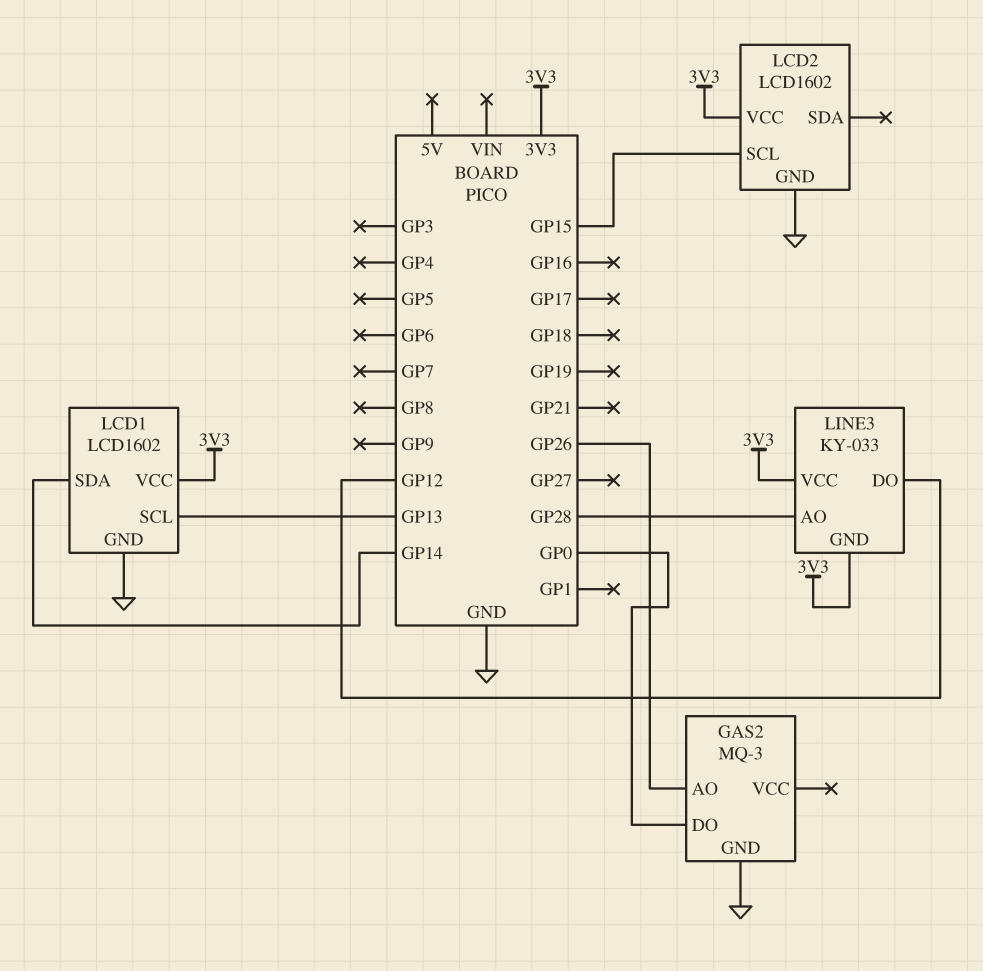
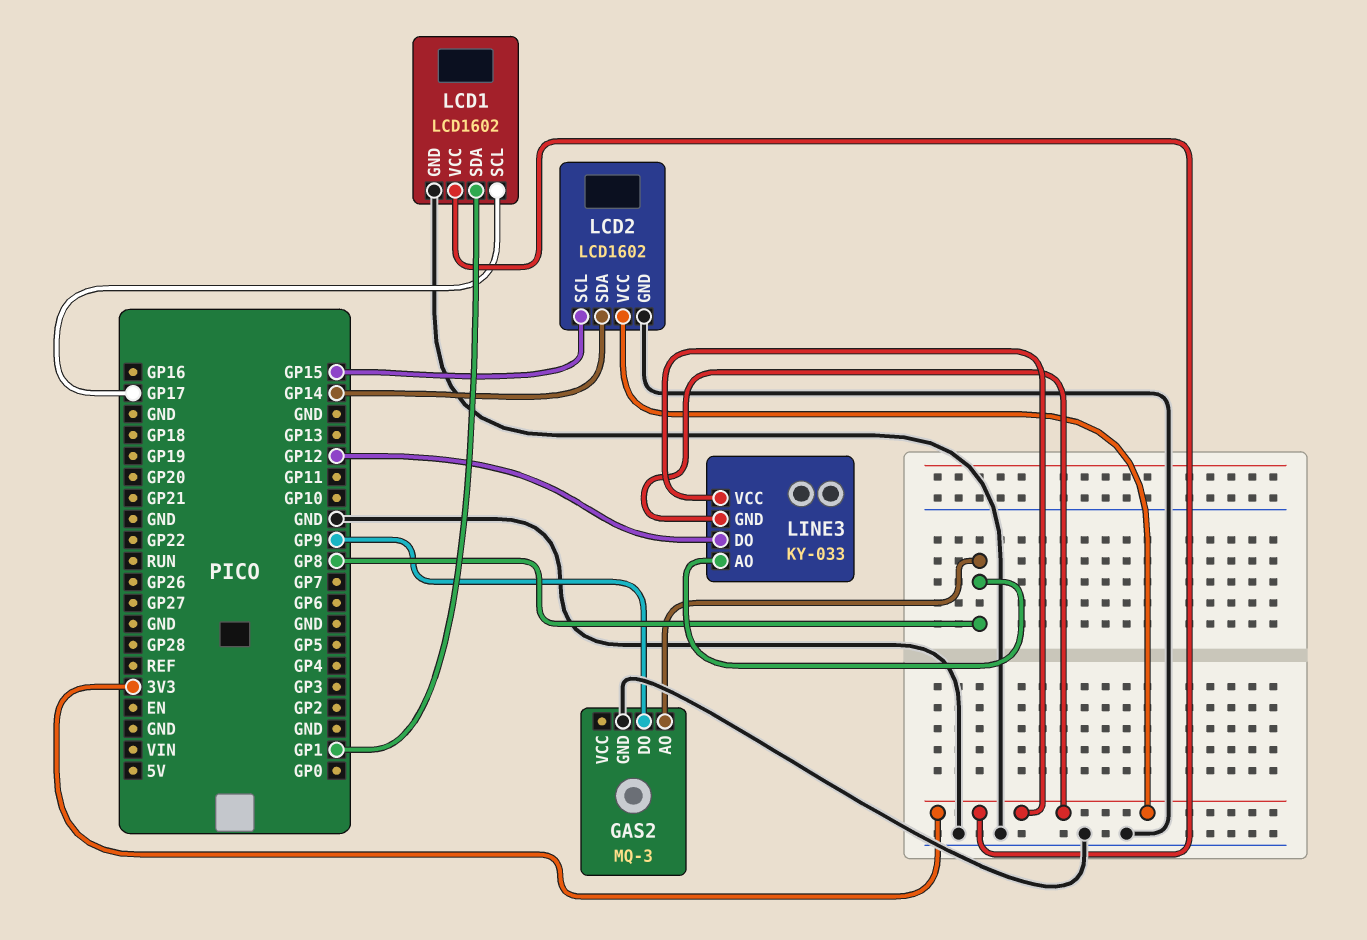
GAS2 pin AO: GP26 -> GP8
GAS2 pin DO: GP0 -> GP9
LCD1 pin SCL: GP13 -> GP17
LCD1 pin SDA: GP14 -> GP1
LCD2 pin SDA: none -> GP14
LINE3 pin AO: GP28 -> GP8

